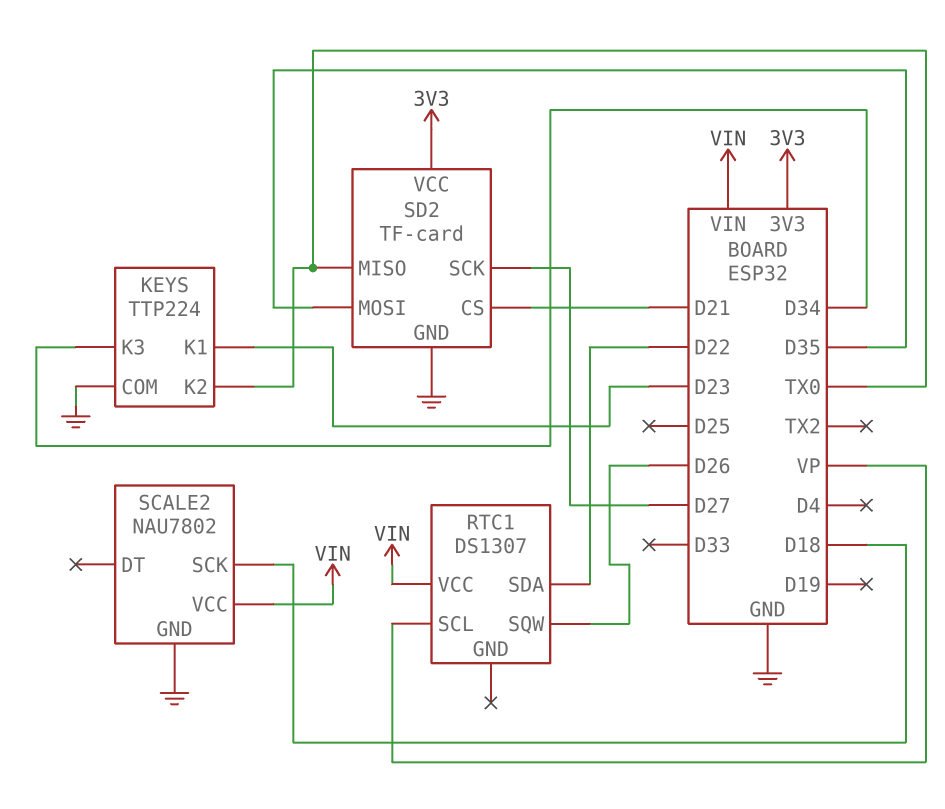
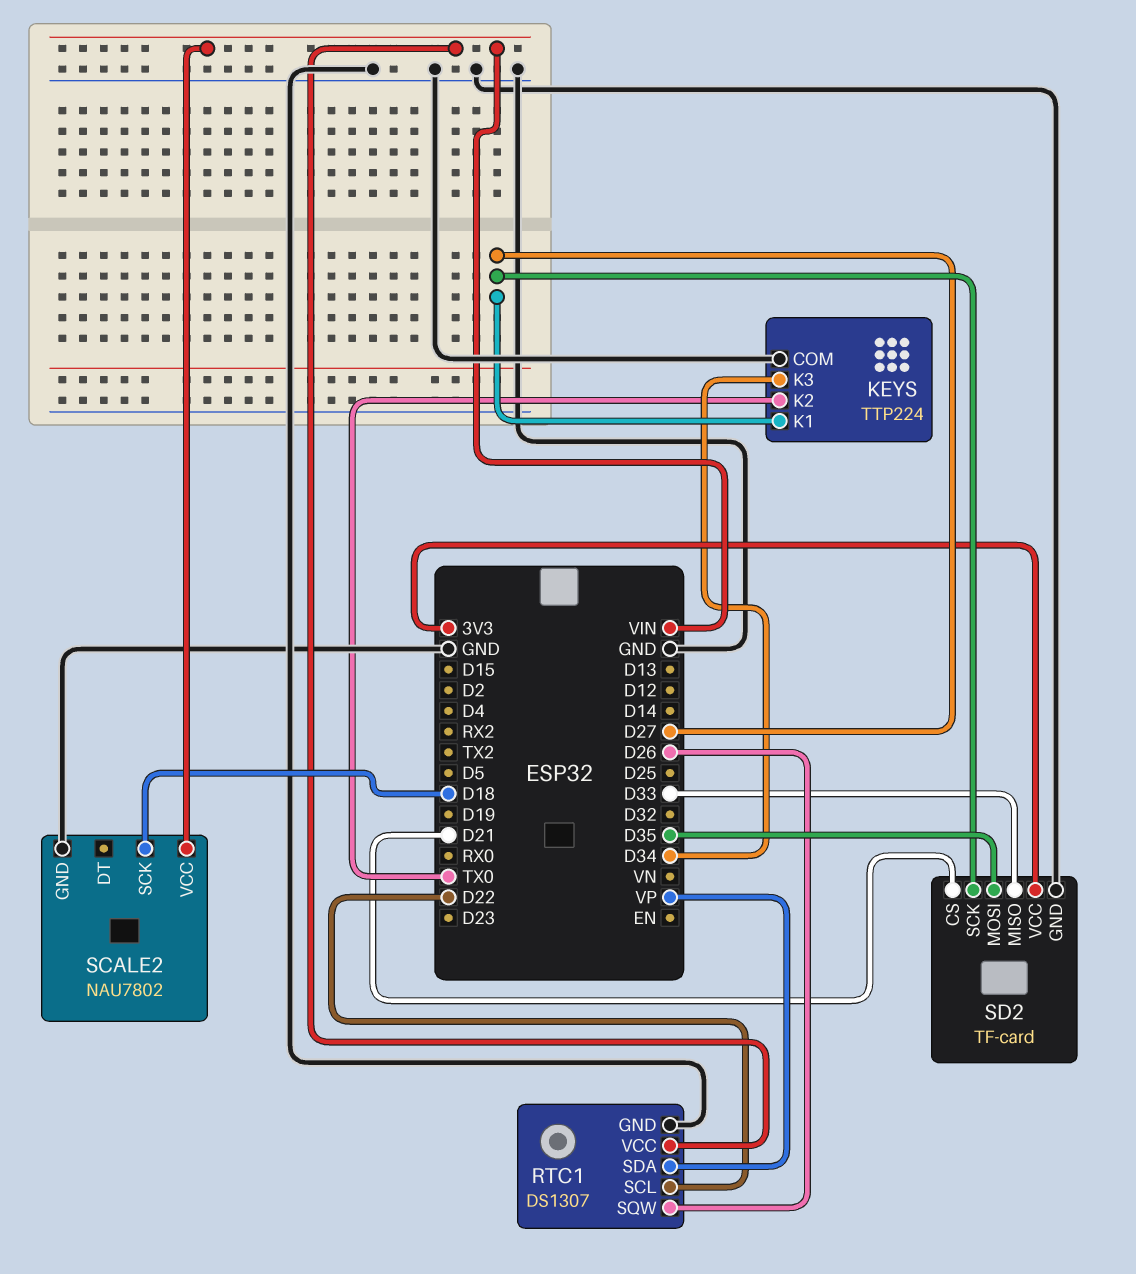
KEYS pin K1: D23 -> D27
RTC1 pin GND: none -> GND
RTC1 pin SCL: VP -> D22
RTC1 pin SDA: D22 -> VP
SD2 pin MISO: TX0 -> D33

